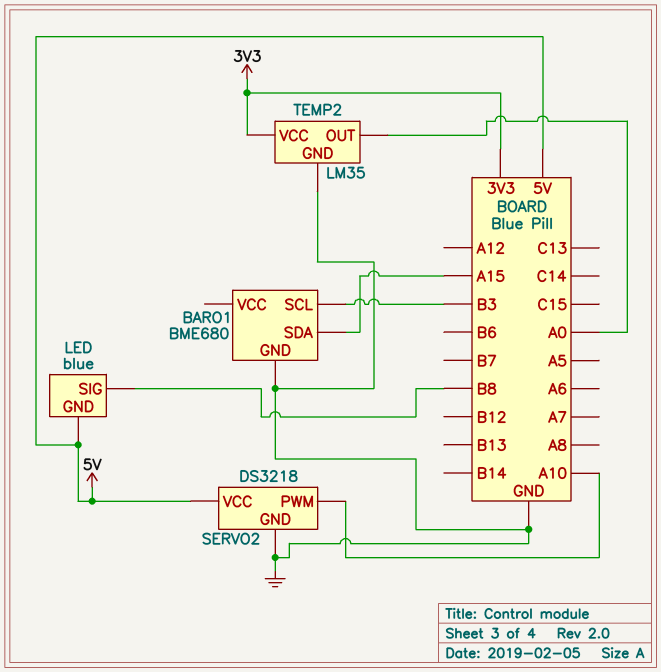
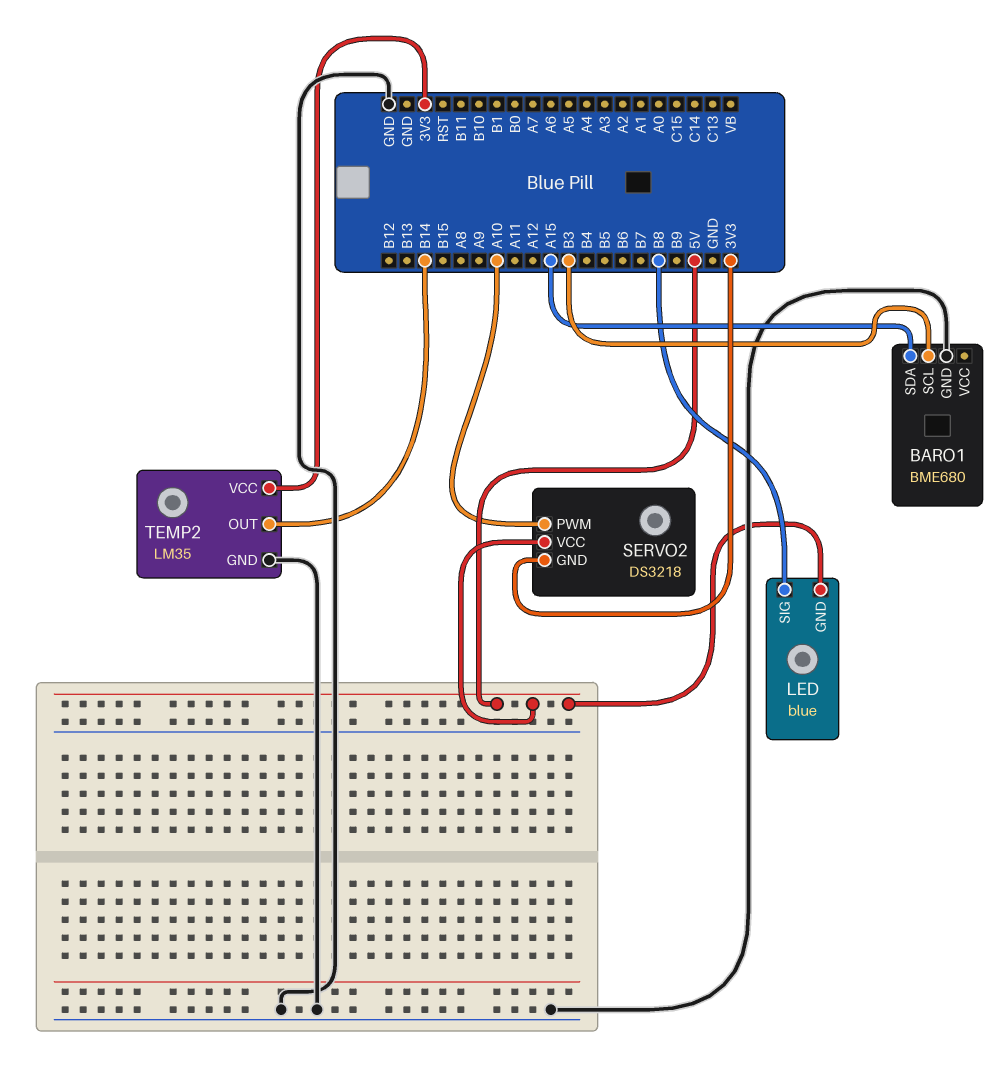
SERVO2 pin GND: GND -> 3V3
TEMP2 pin OUT: A0 -> B14

